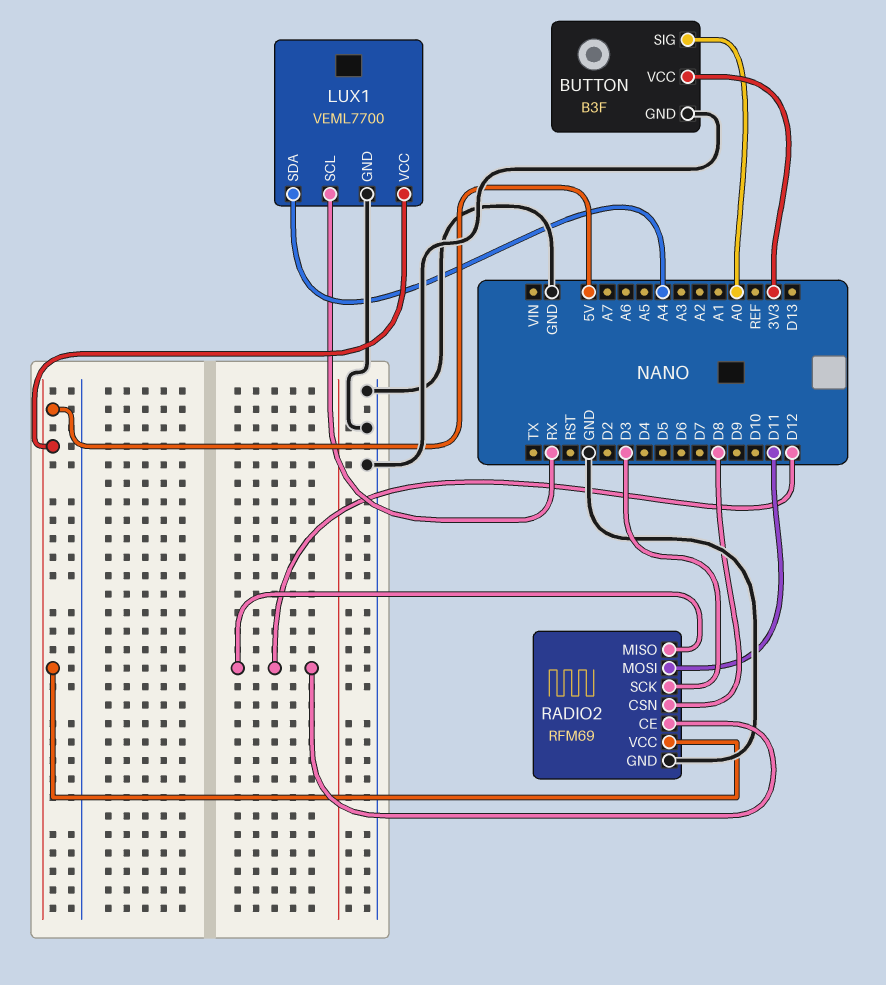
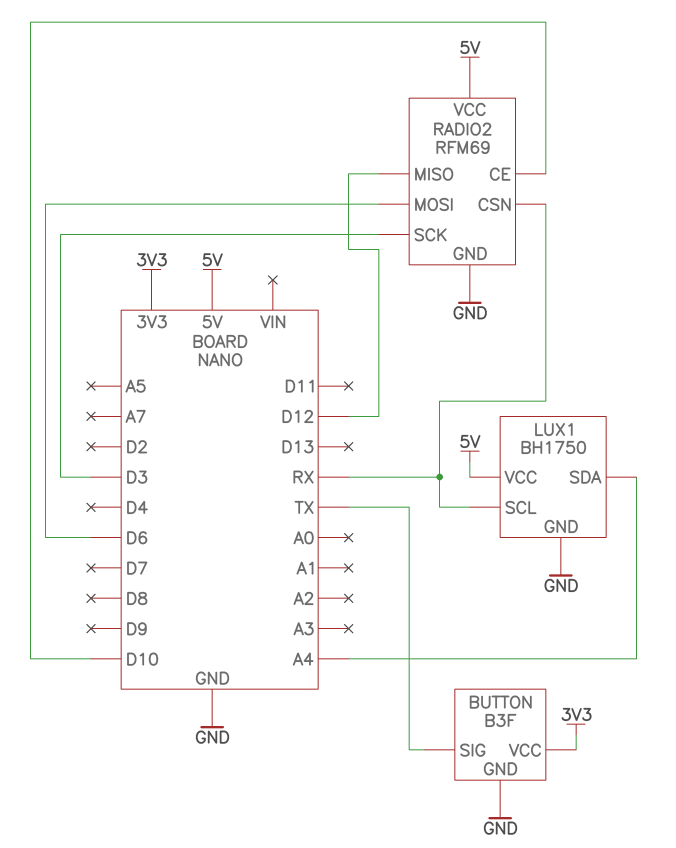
BUTTON pin SIG: A0 -> TX
LUX1: VEML7700 -> BH1750
RADIO2 pin CE: D12 -> D10
RADIO2 pin CSN: D8 -> RX
RADIO2 pin MOSI: D11 -> D6

